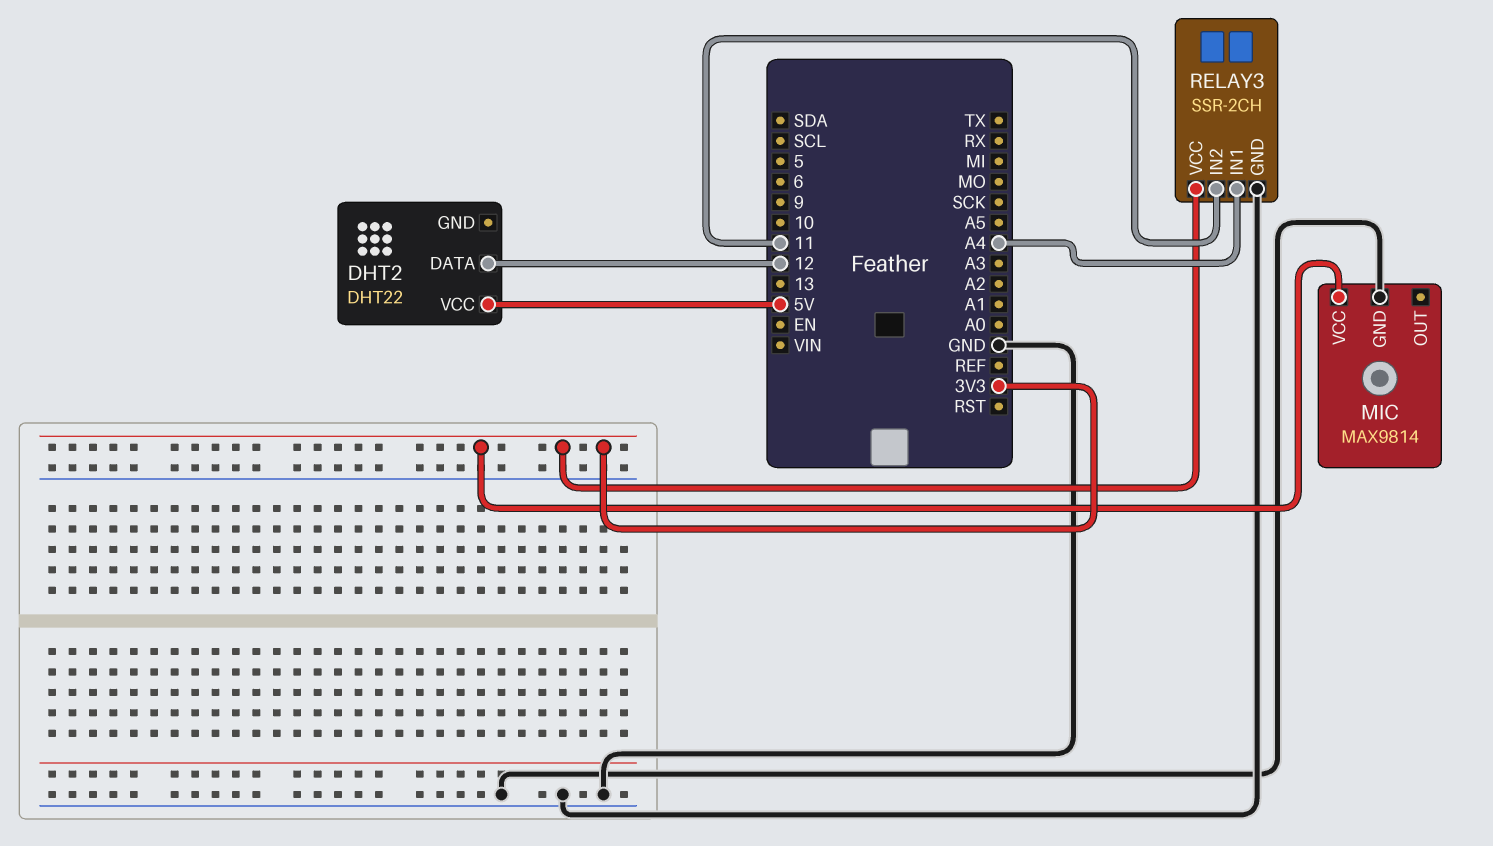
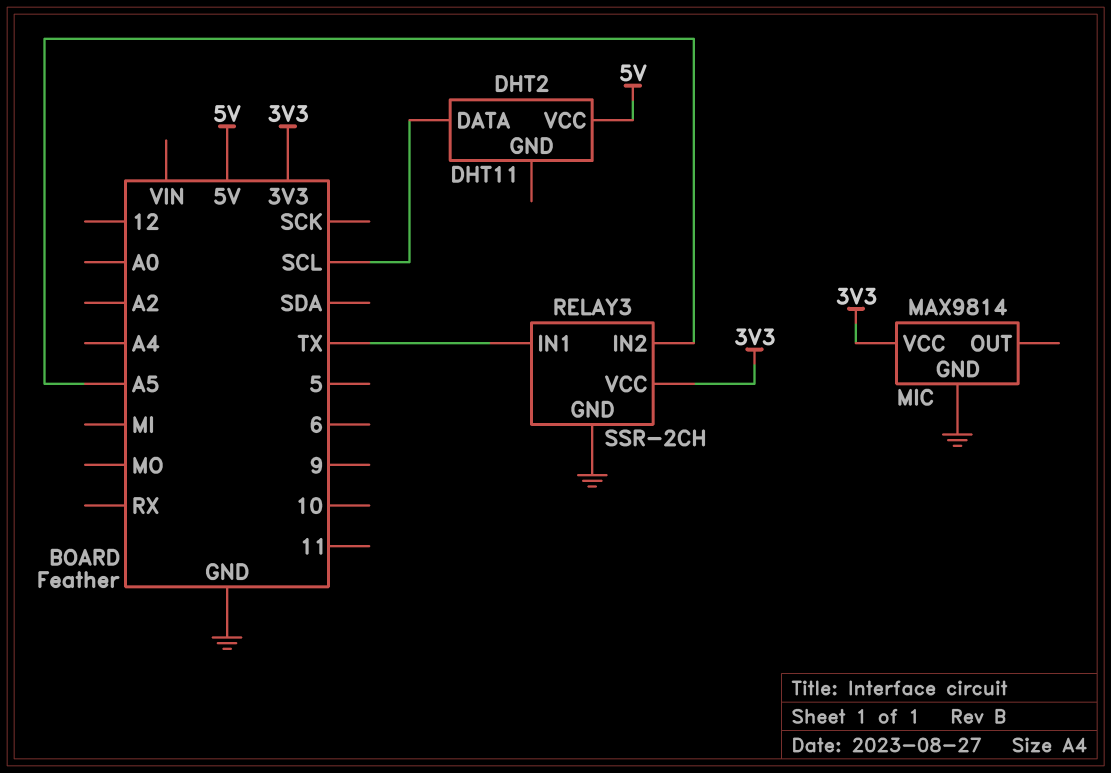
DHT2: DHT22 -> DHT11
DHT2 pin DATA: 12 -> SCL
RELAY3 pin IN1: A4 -> TX
RELAY3 pin IN2: 11 -> A5

